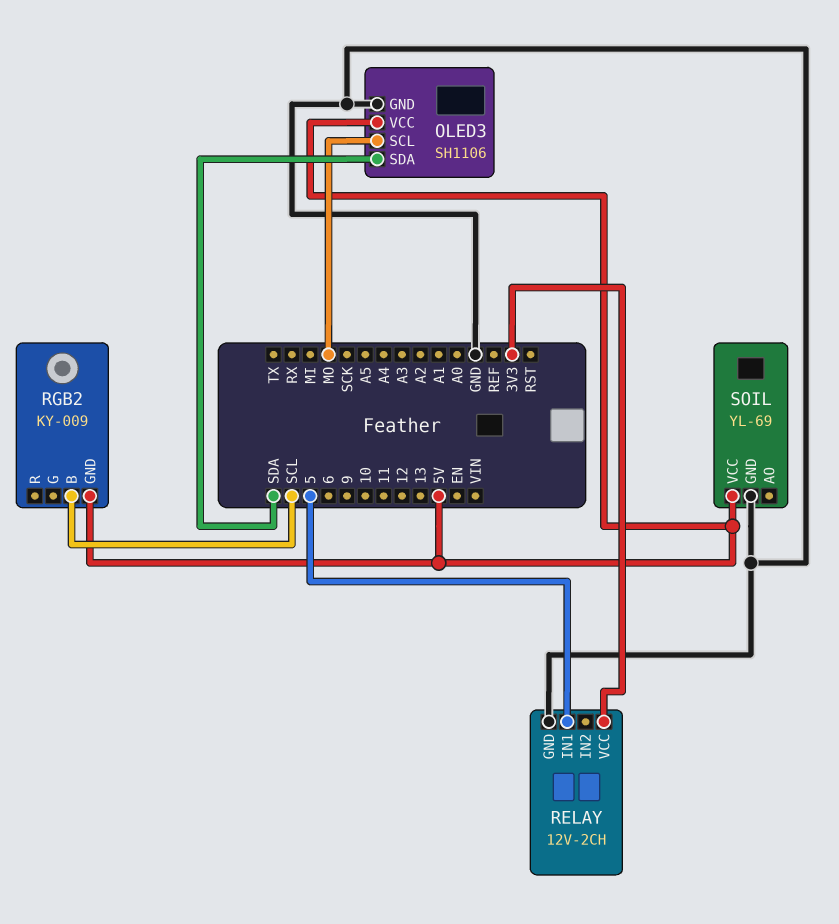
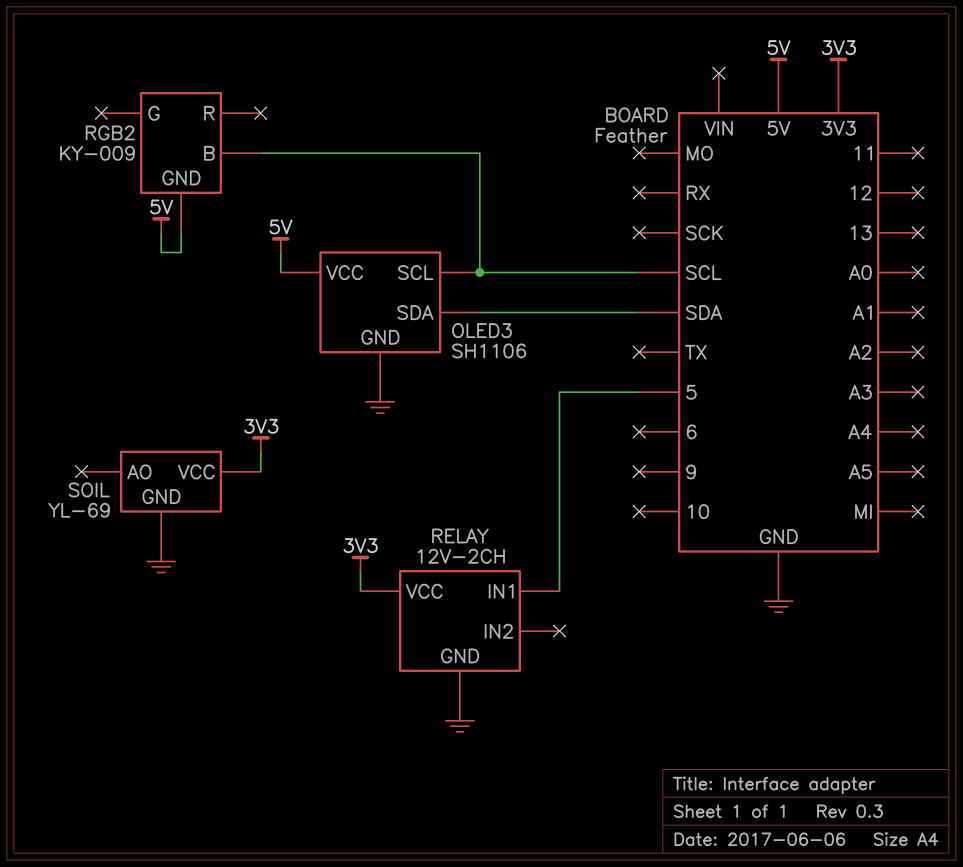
OLED3 pin SCL: MO -> SCL
SOIL pin VCC: 5V -> 3V3

